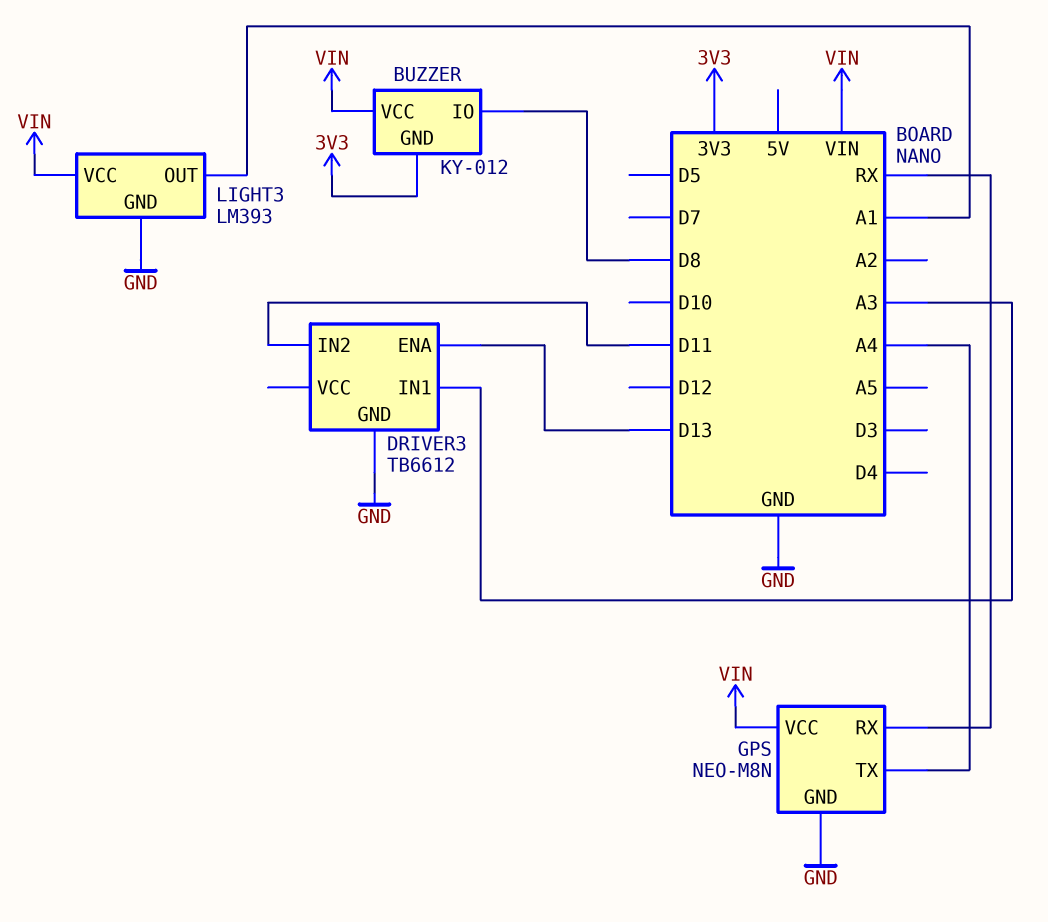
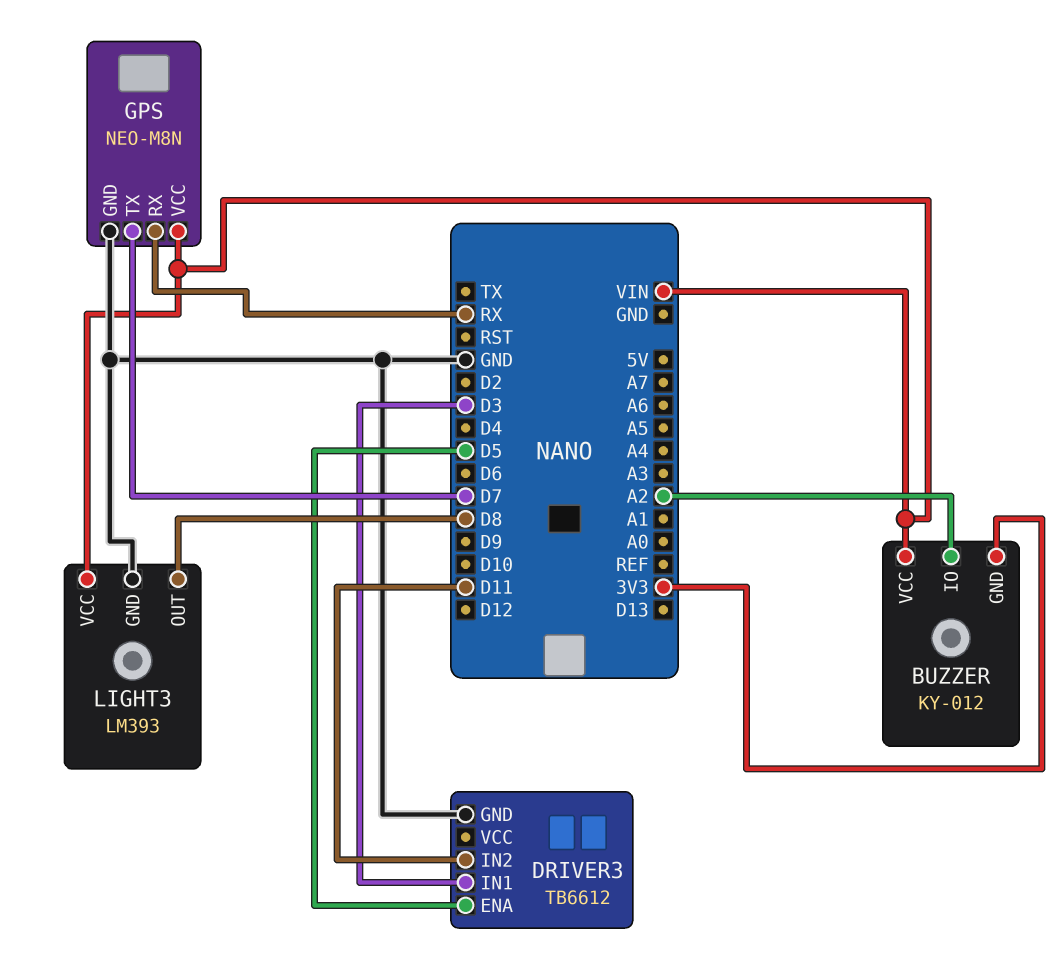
BUZZER pin IO: D8 -> A2
DRIVER3 pin ENA: D13 -> D5
DRIVER3 pin IN1: A3 -> D3
GPS pin TX: A4 -> D7
LIGHT3 pin OUT: A1 -> D8

